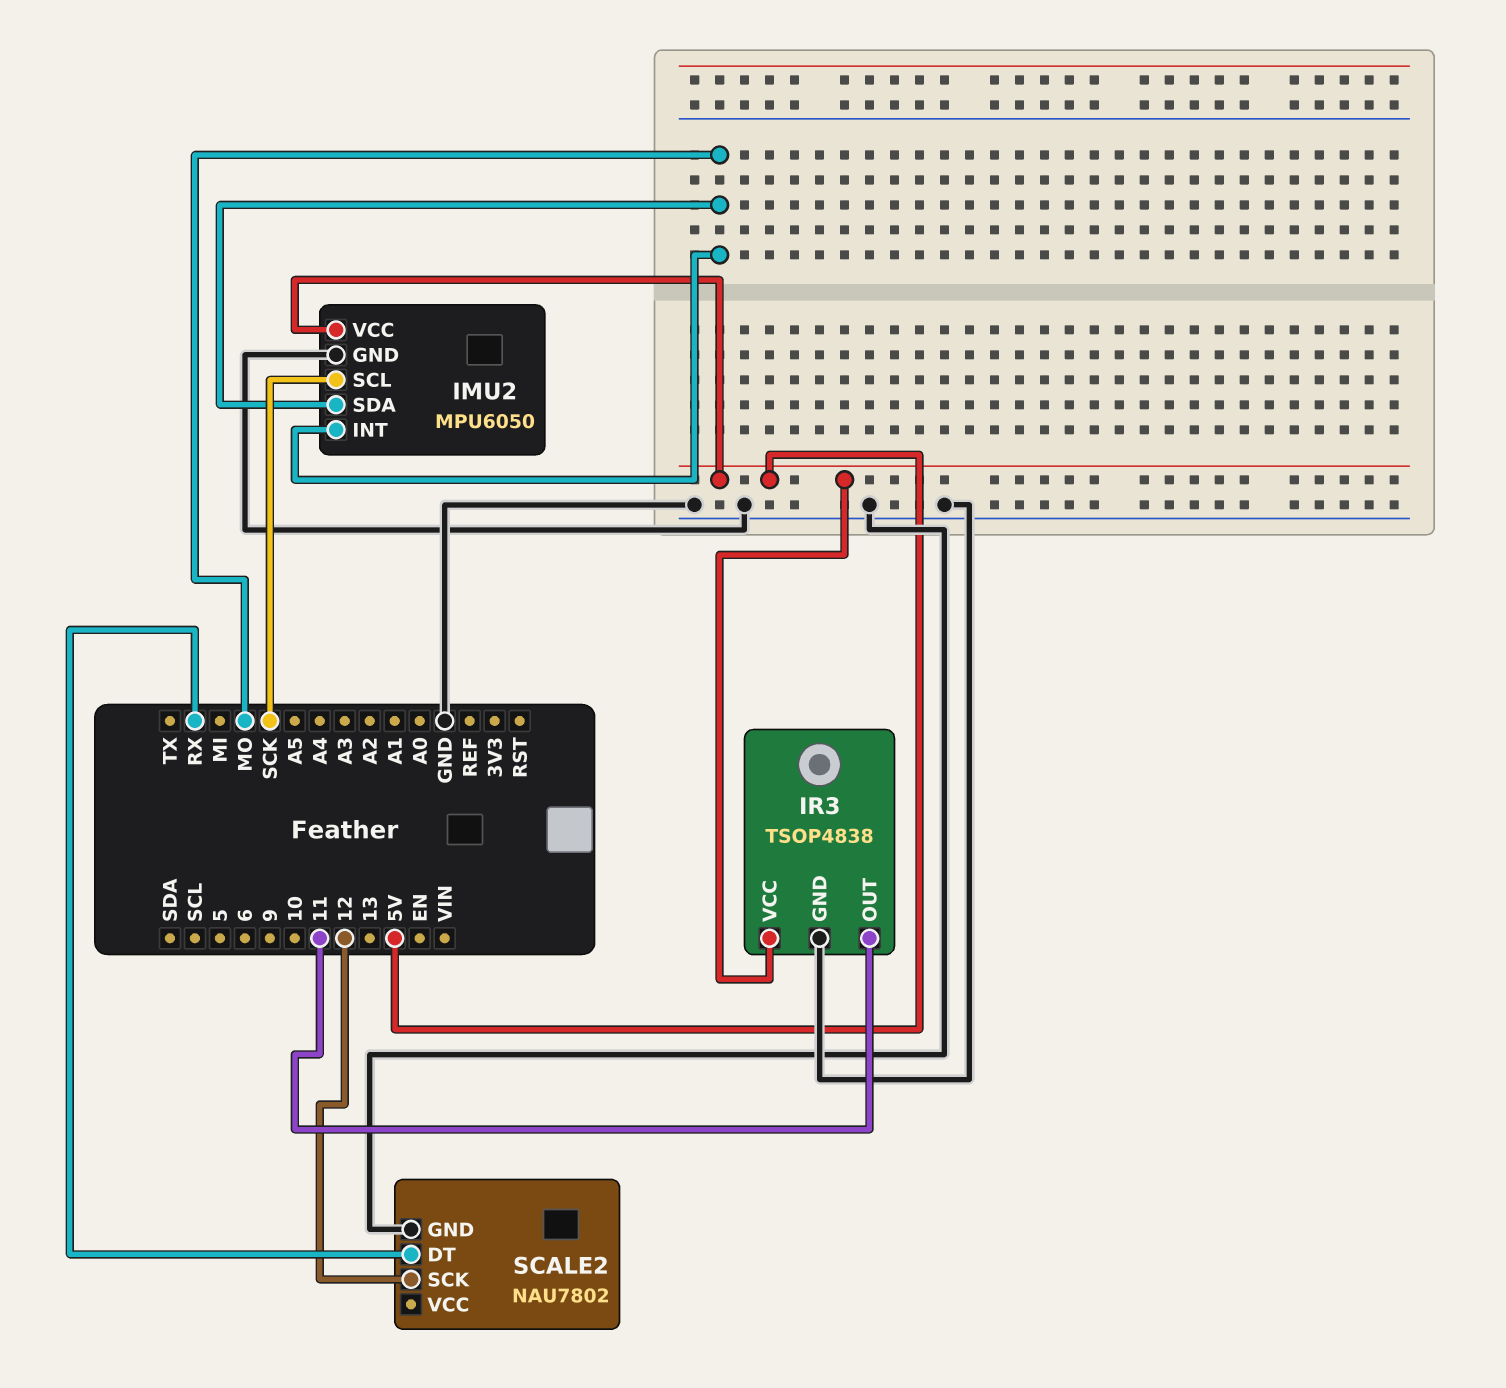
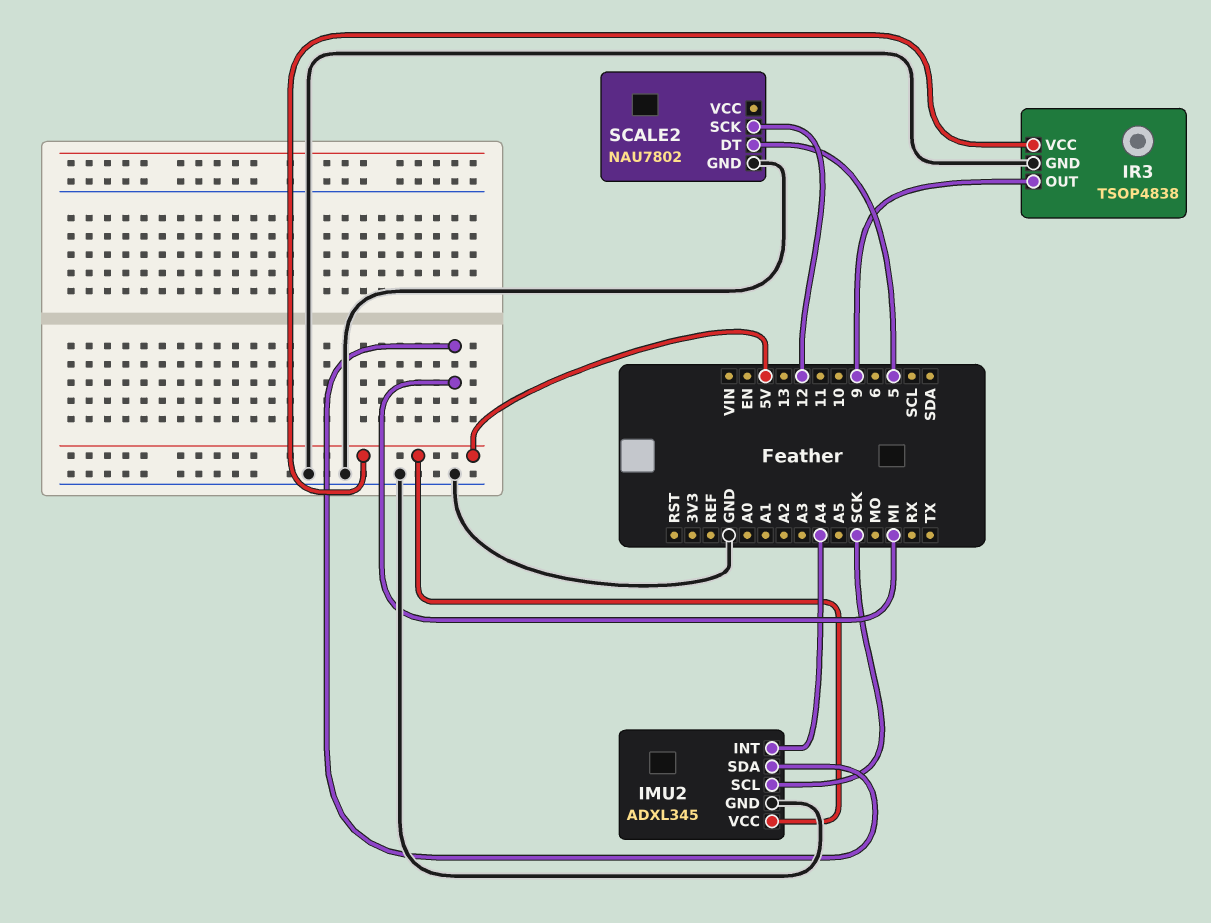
IMU2: MPU6050 -> ADXL345
IMU2 pin INT: MO -> A4
IMU2 pin SDA: MO -> MI
IR3 pin OUT: 11 -> 9
SCALE2 pin DT: RX -> 5

